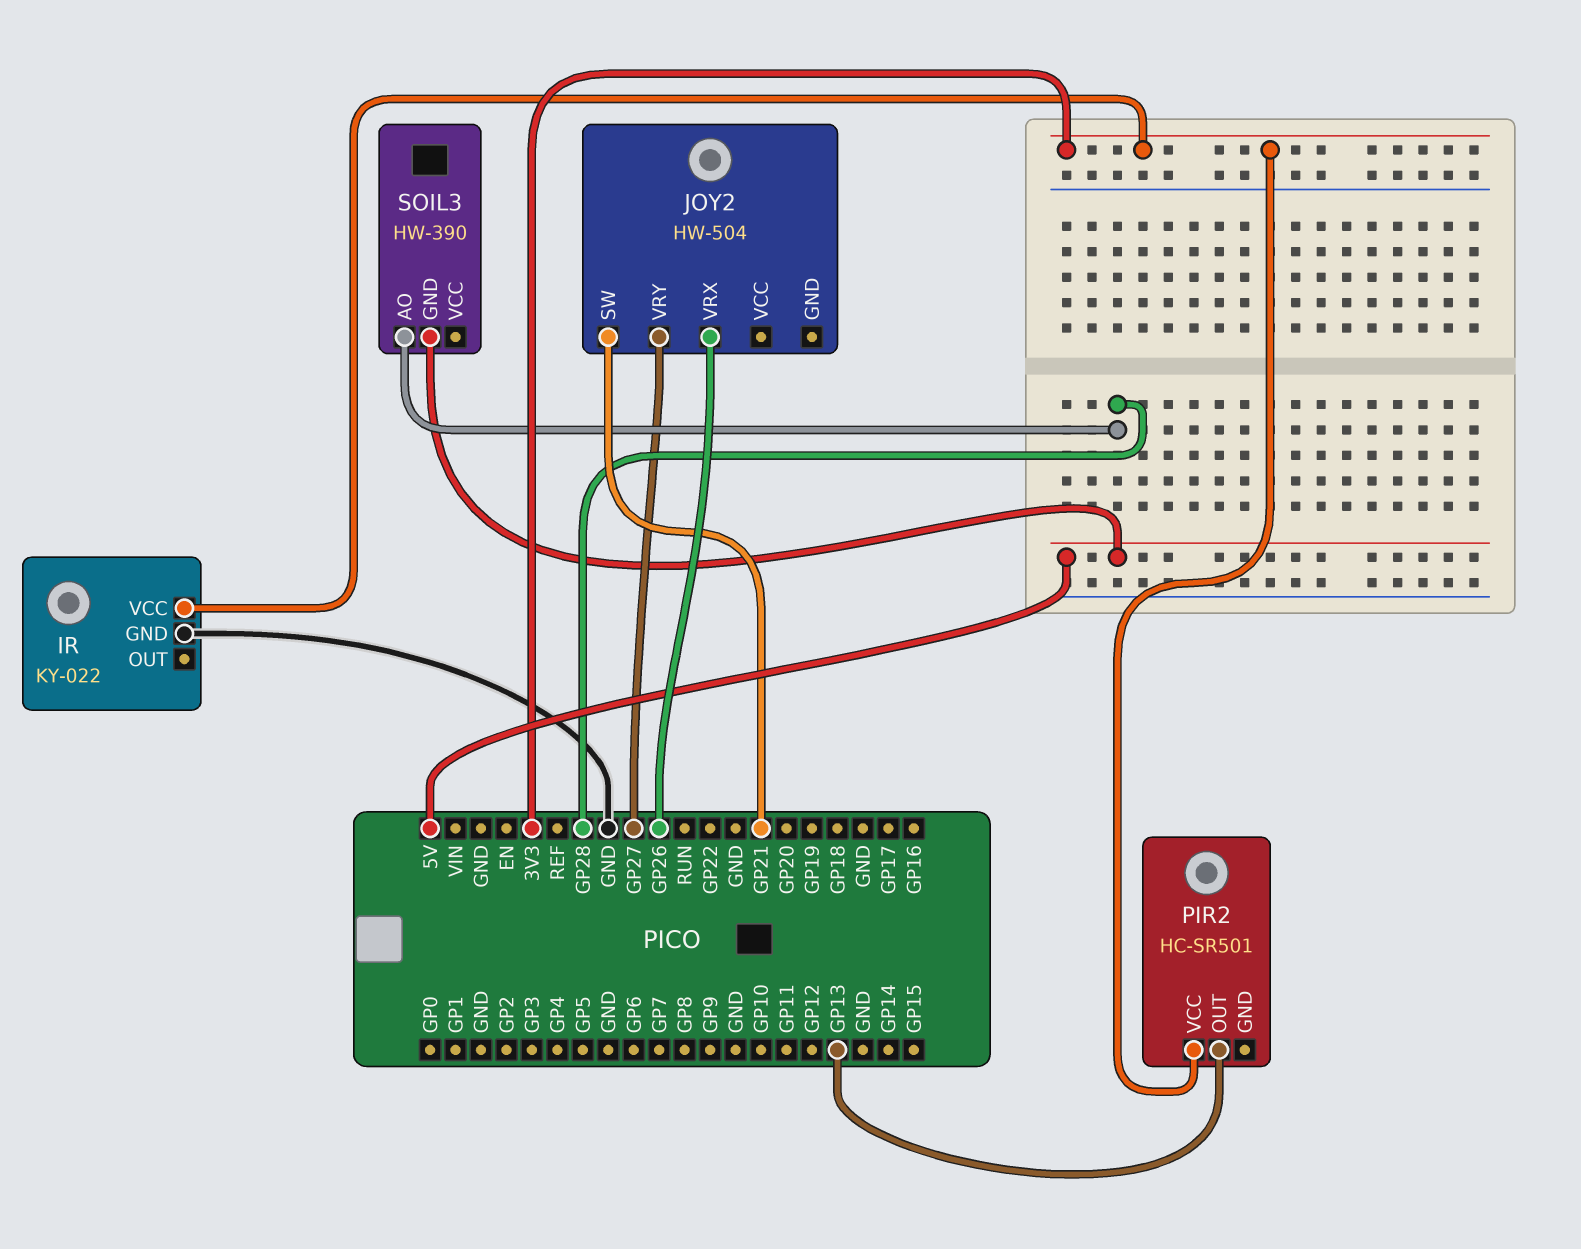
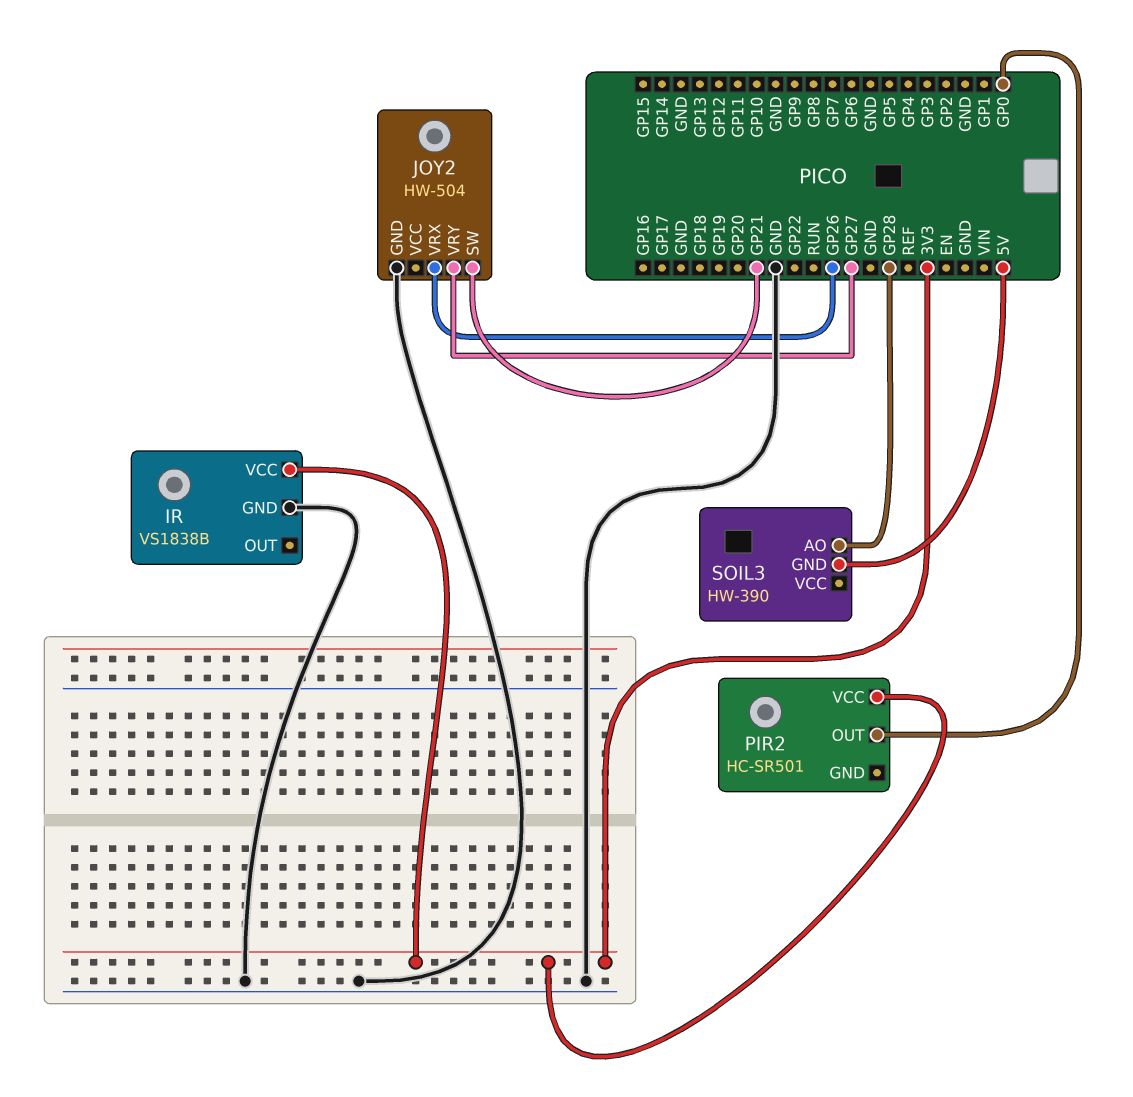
IR: KY-022 -> VS1838B
JOY2 pin GND: none -> GND
PIR2 pin OUT: GP13 -> GP0

